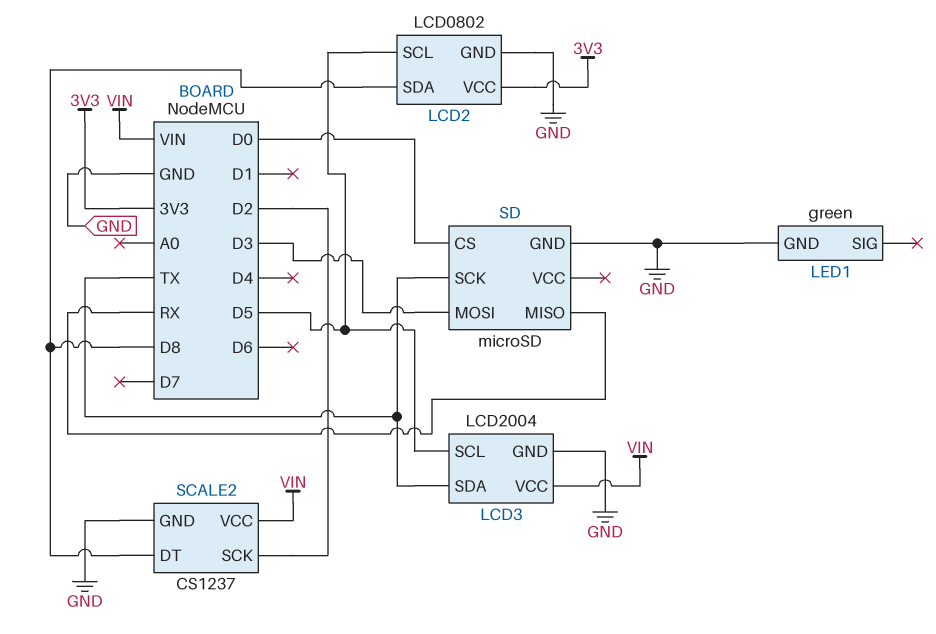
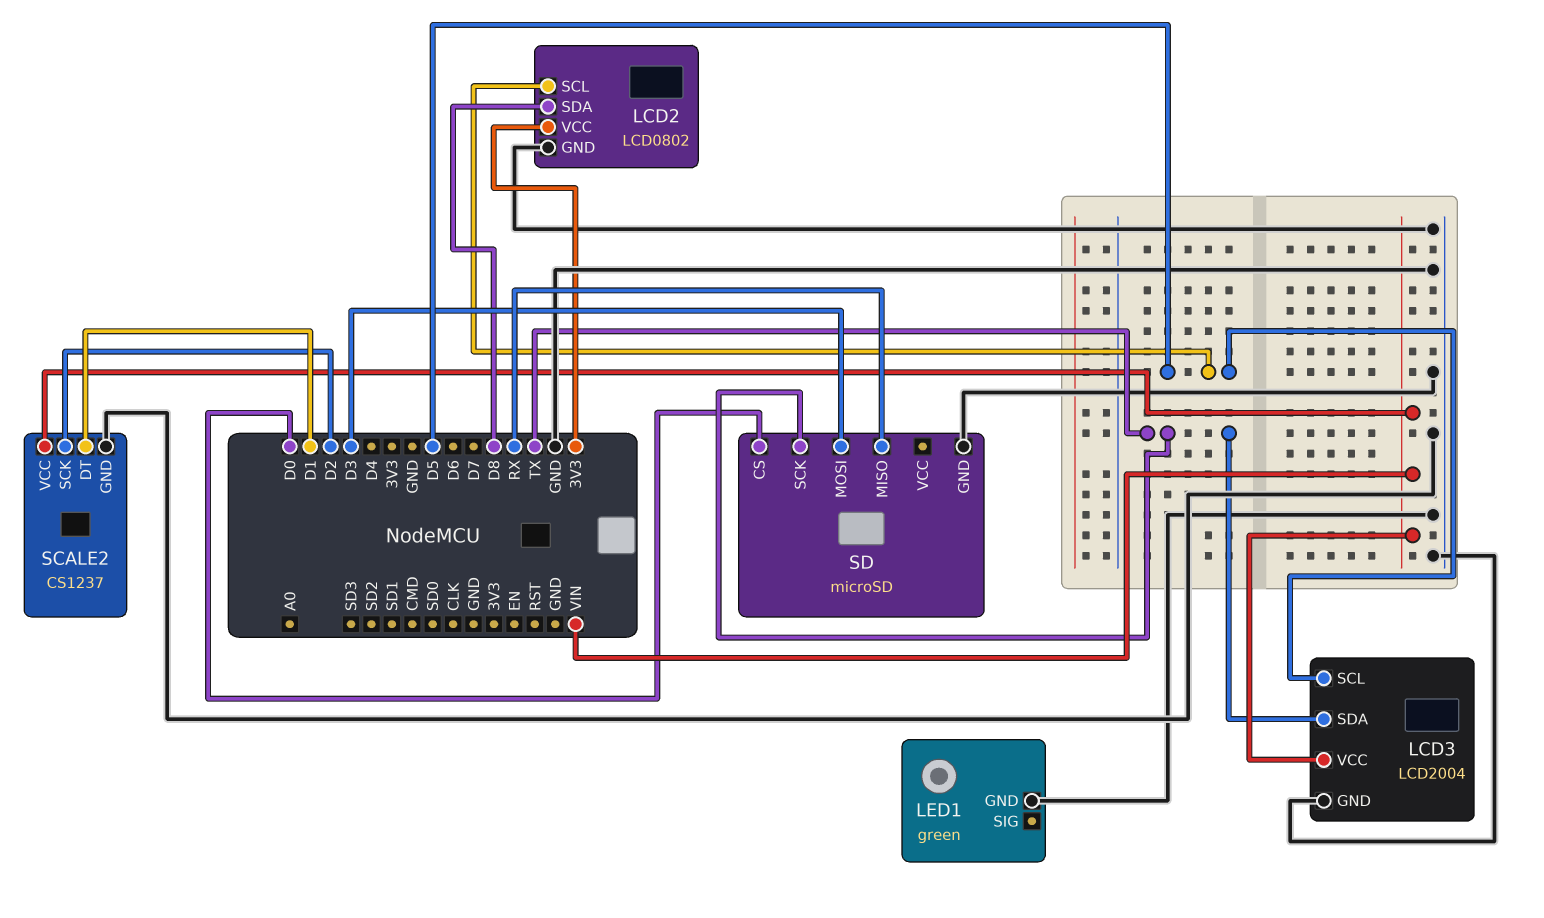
SCALE2 pin DT: D8 -> D1

